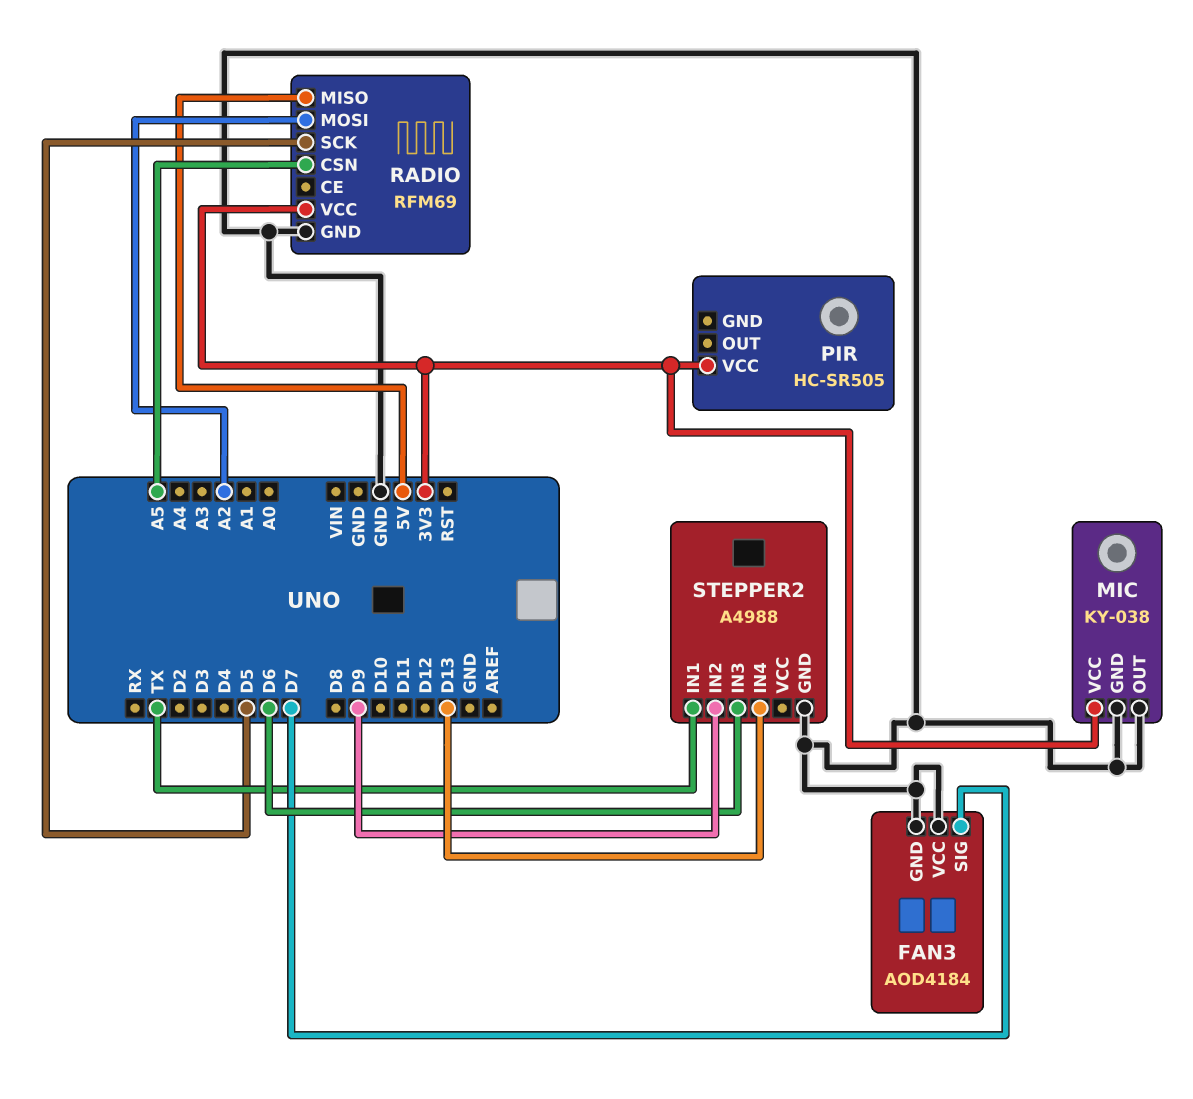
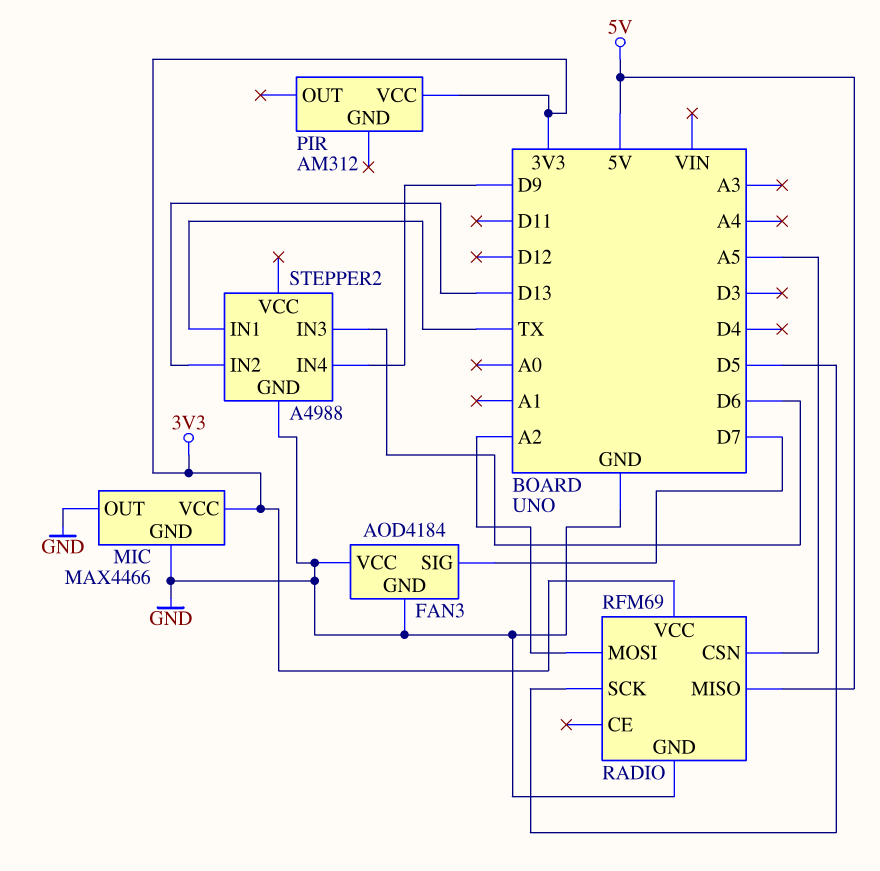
MIC: KY-038 -> MAX4466
PIR: HC-SR505 -> AM312
STEPPER2 pin IN2: D9 -> D13
STEPPER2 pin IN4: D13 -> D9

